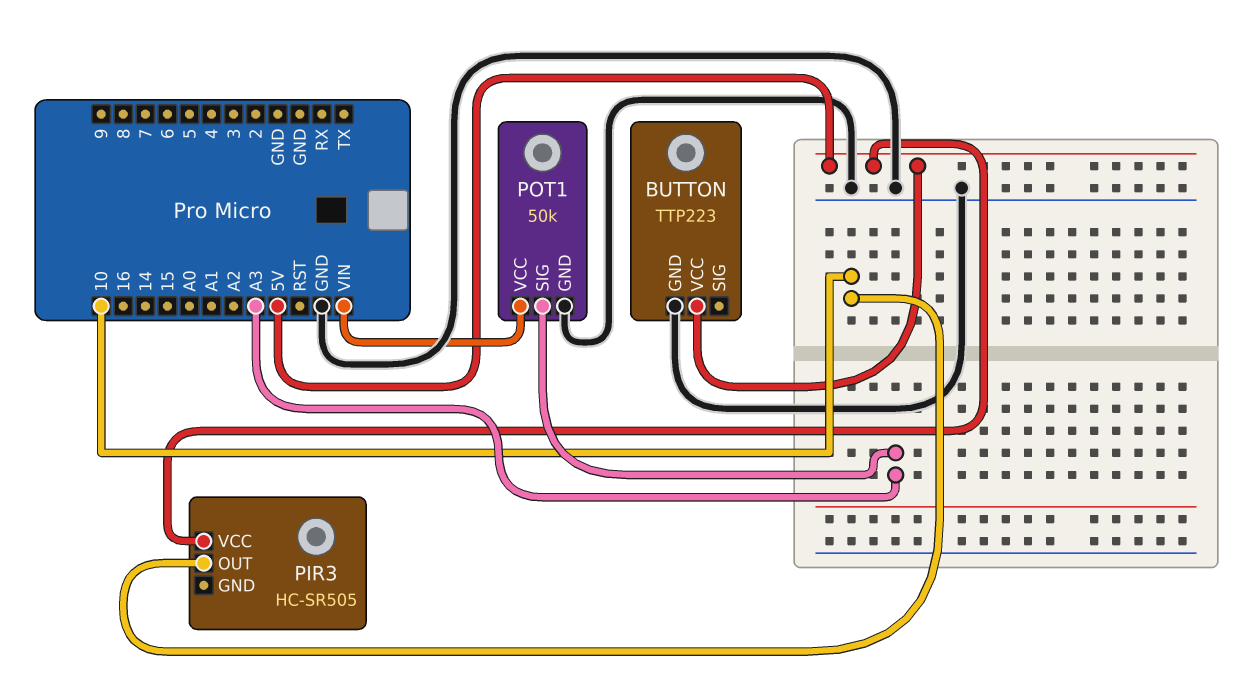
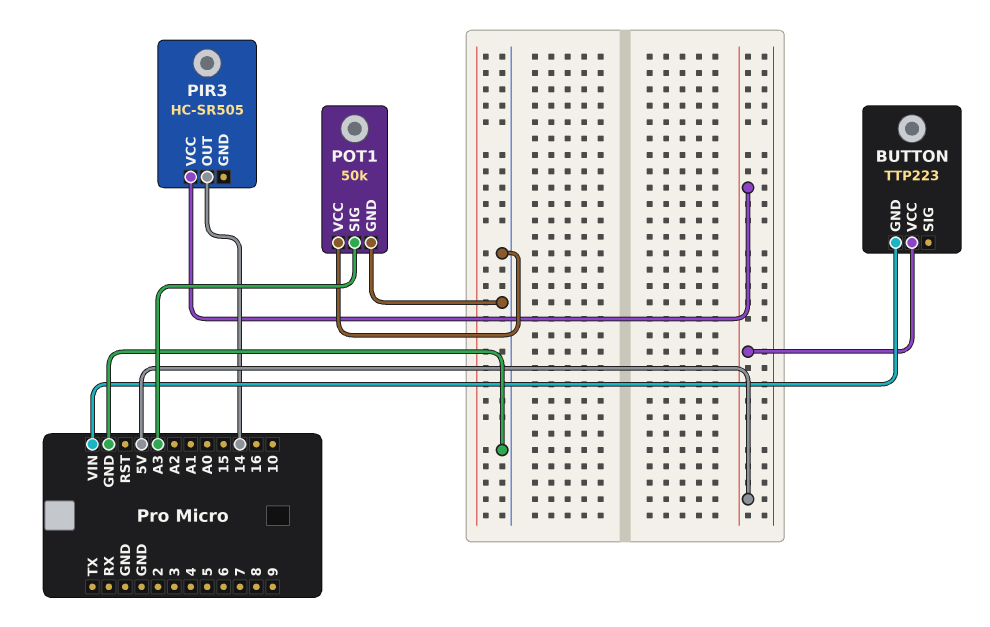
BUTTON pin GND: GND -> VIN
PIR3 pin OUT: 10 -> 14
POT1 pin VCC: VIN -> GND

